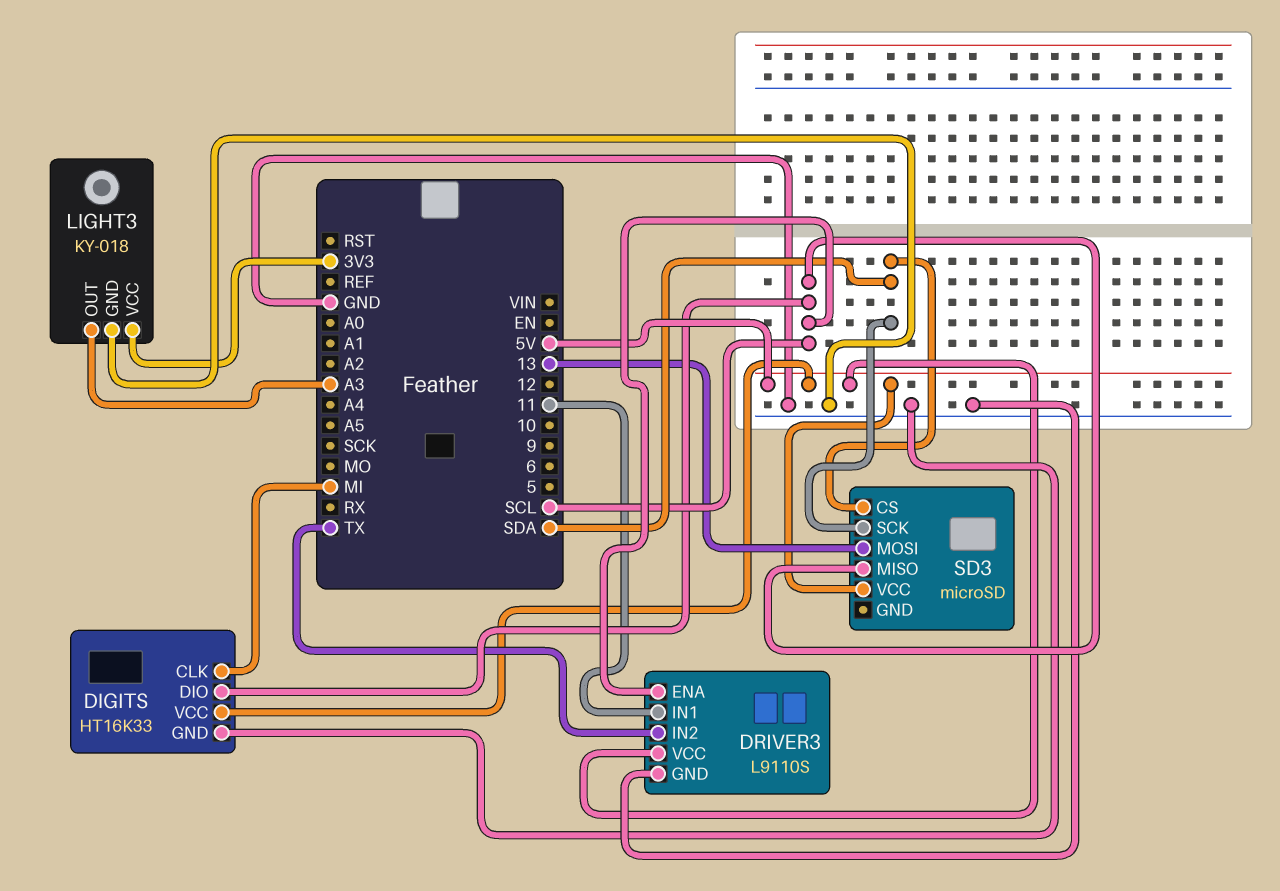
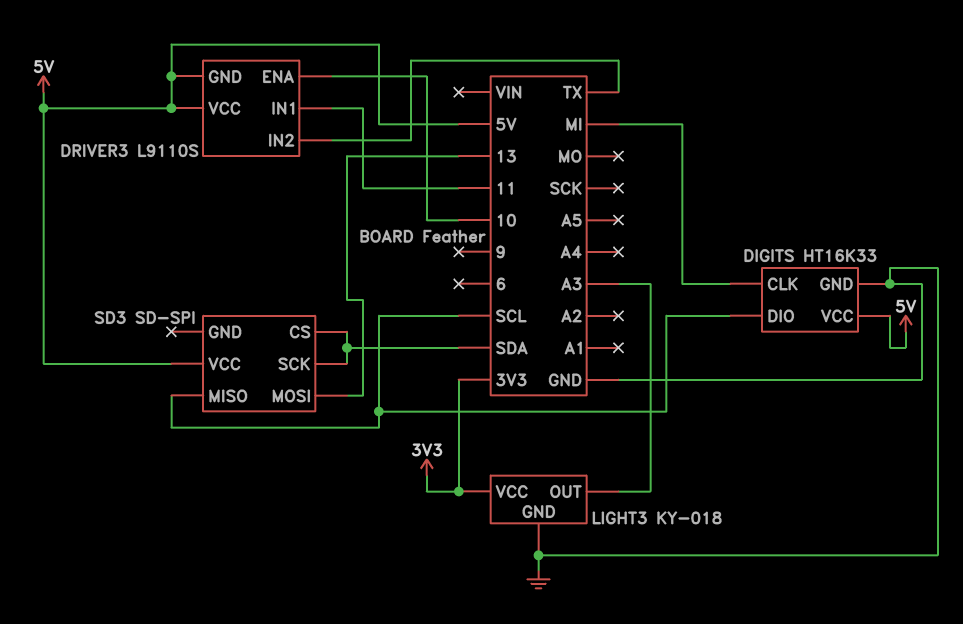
DRIVER3 pin ENA: SCL -> 10
DRIVER3 pin GND: GND -> 5V
SD3: microSD -> SD-SPI

